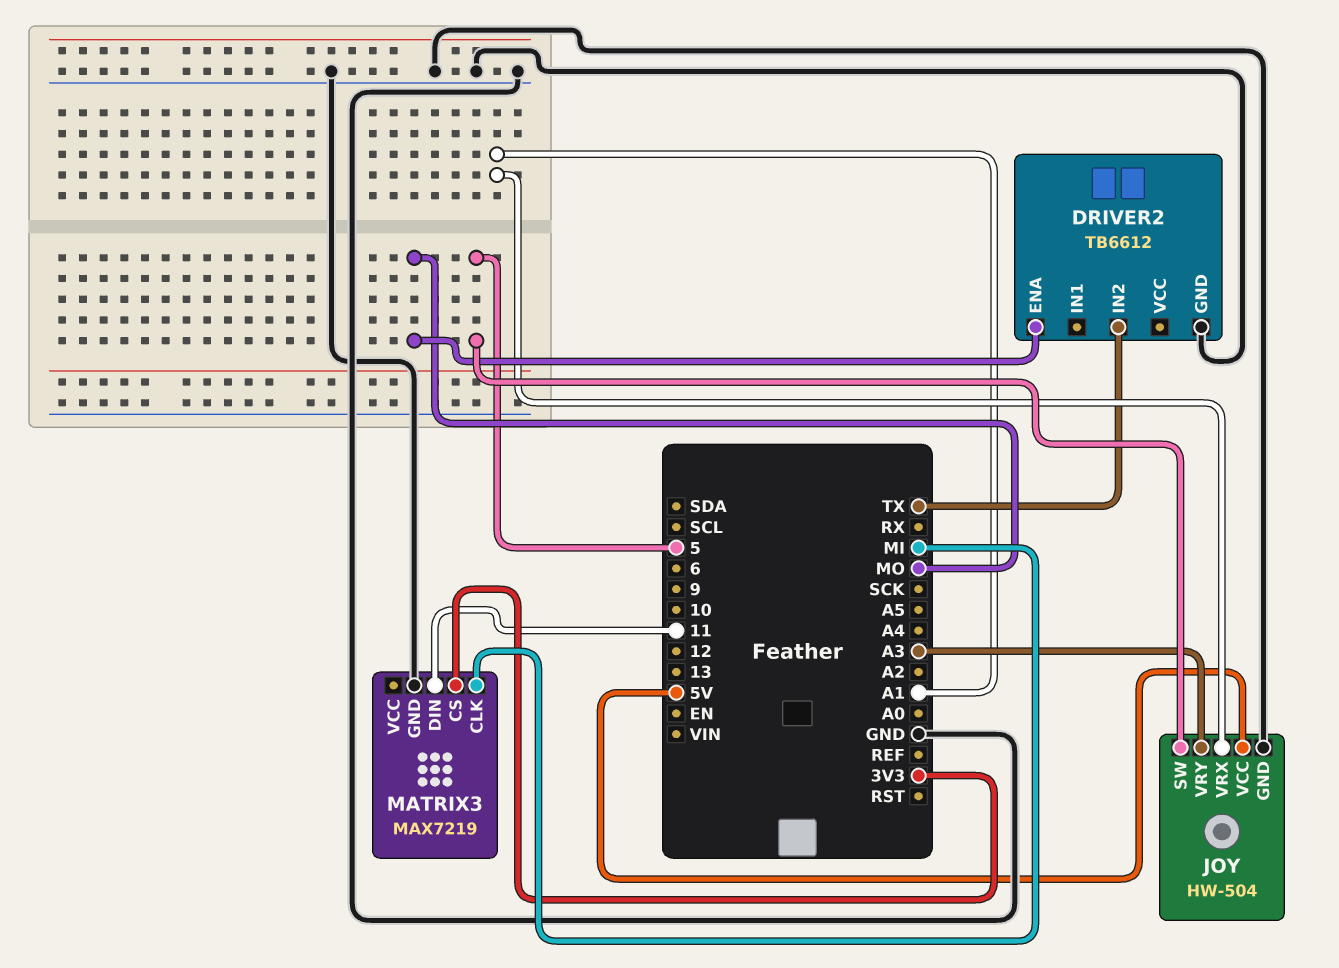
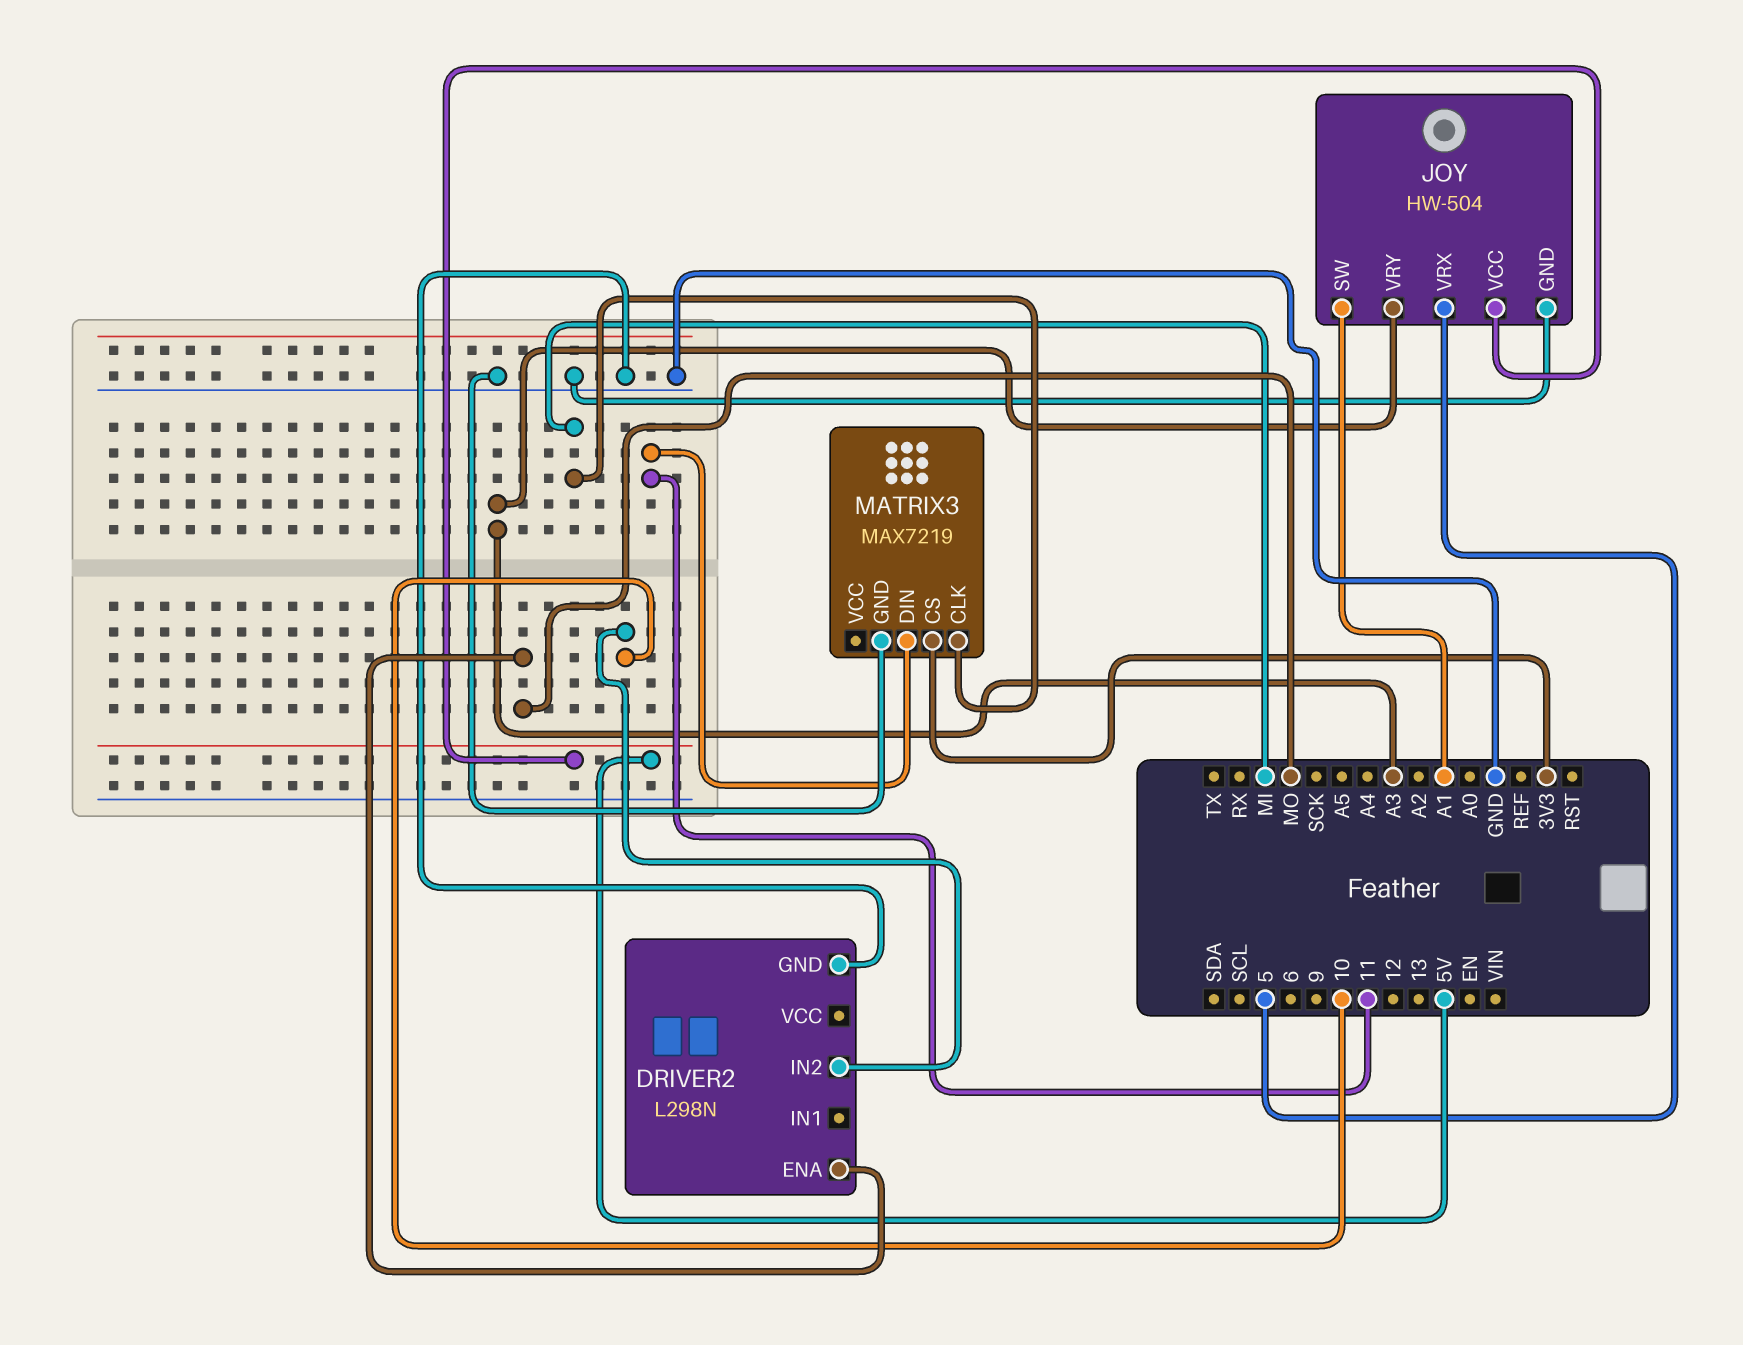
DRIVER2: TB6612 -> L298N
DRIVER2 pin IN2: TX -> 10
JOY pin SW: 5 -> A1
JOY pin VRX: A1 -> 5

